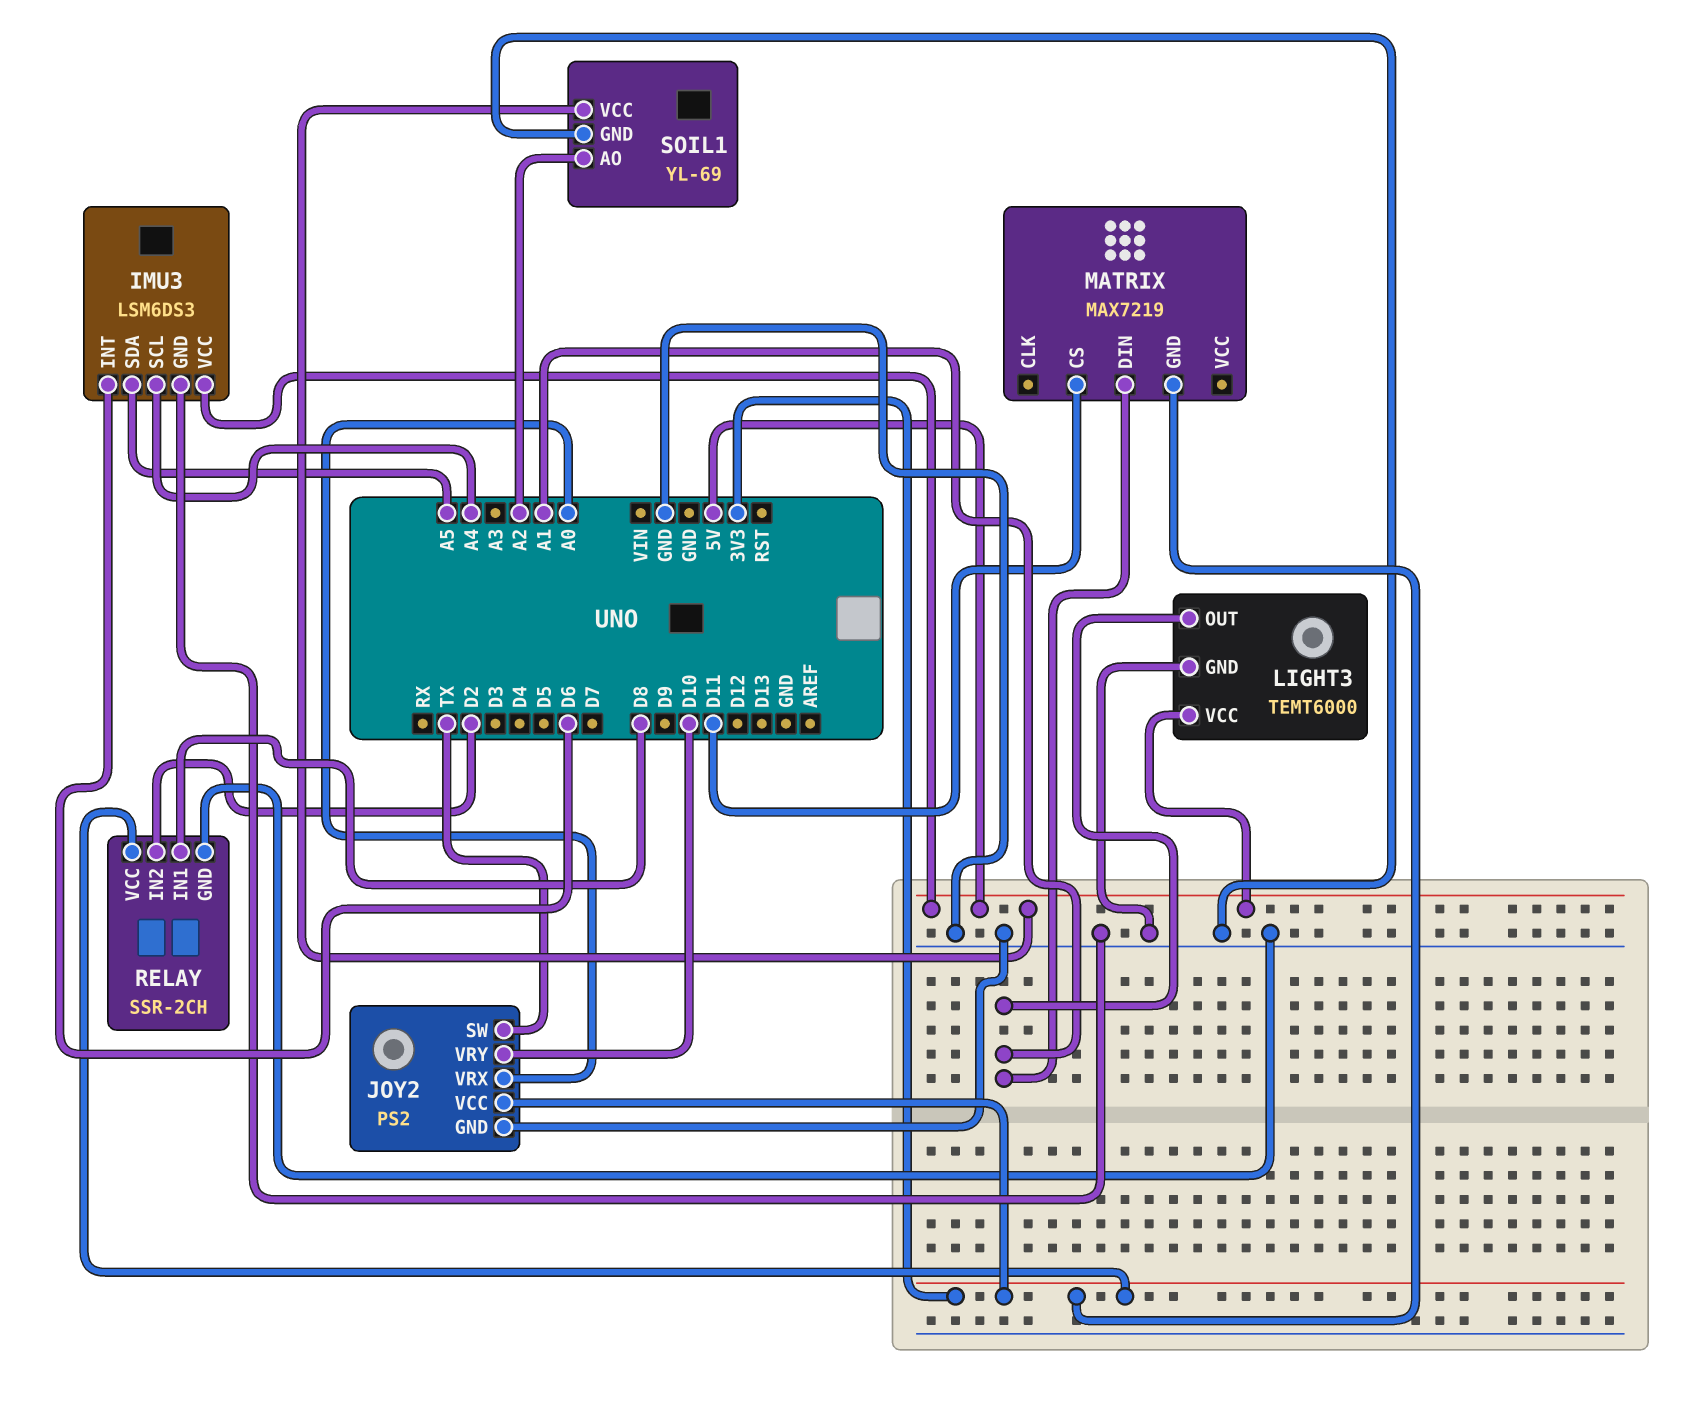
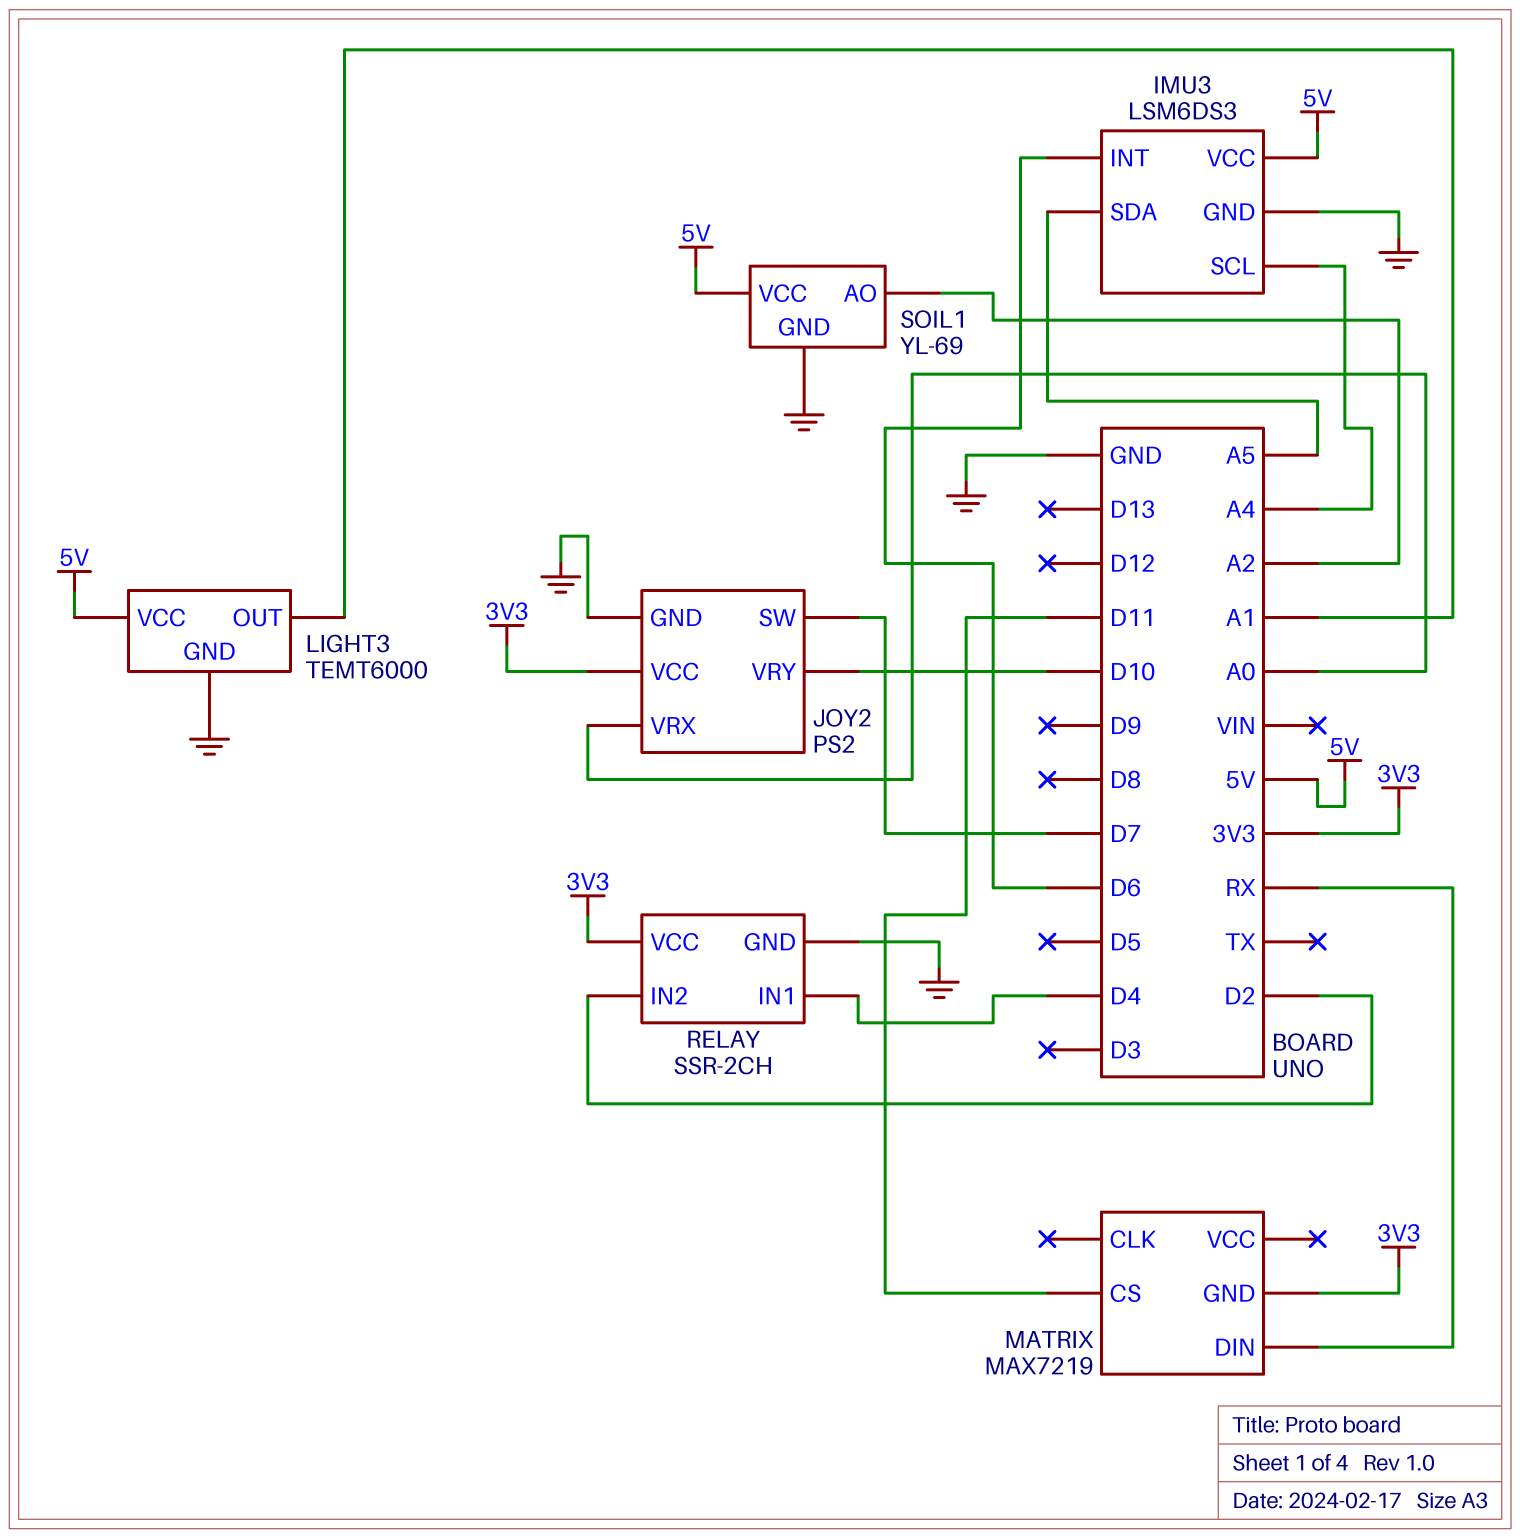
JOY2 pin SW: TX -> D7
MATRIX pin DIN: A1 -> RX
RELAY pin IN1: D8 -> D4

